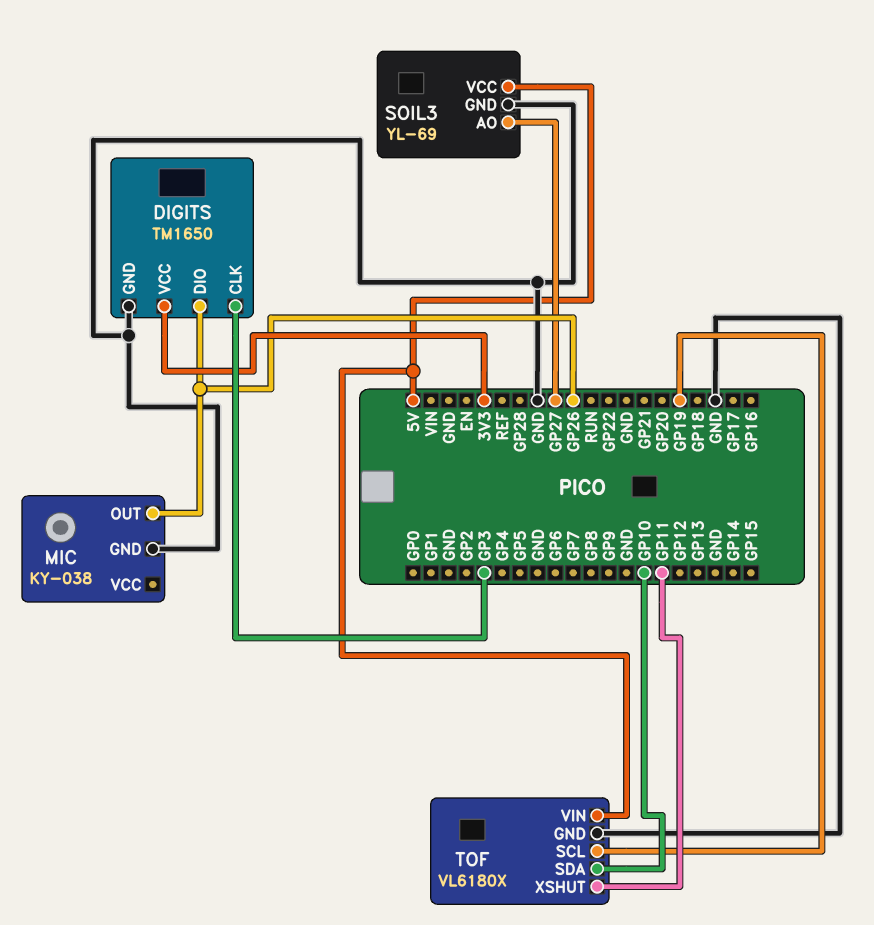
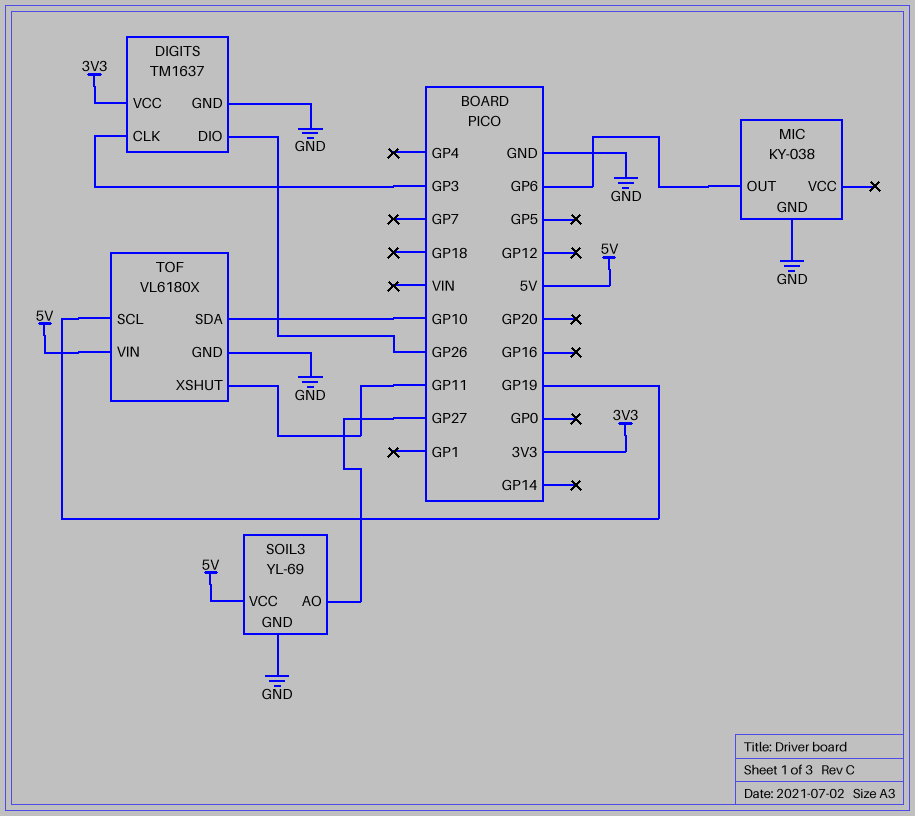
DIGITS: TM1650 -> TM1637
MIC pin OUT: GP26 -> GP6

